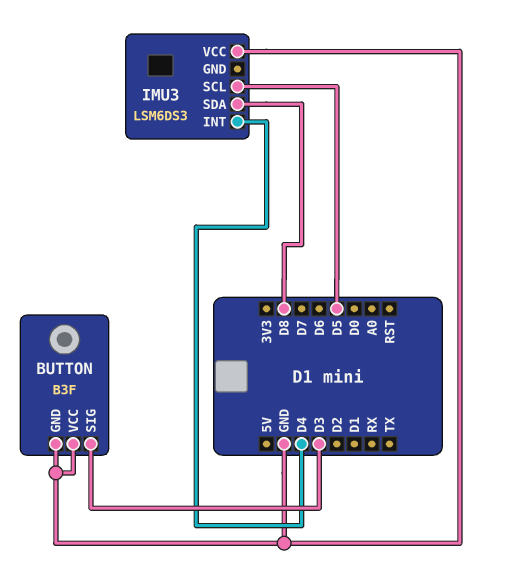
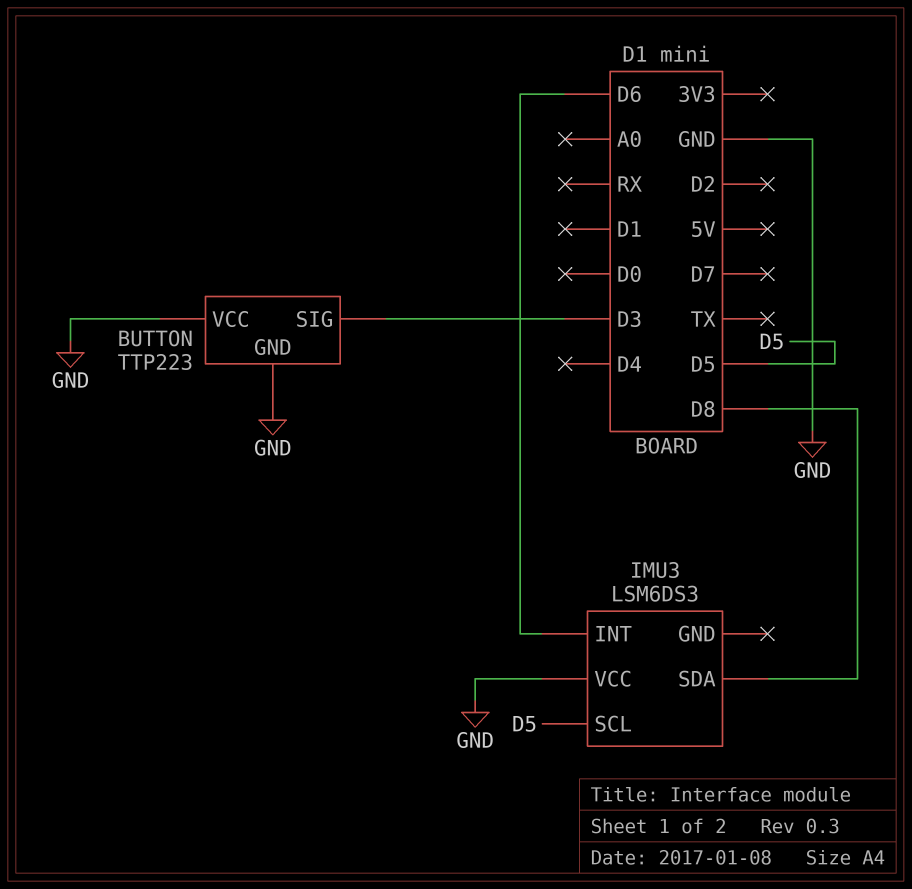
BUTTON: B3F -> TTP223
IMU3 pin INT: D4 -> D6

